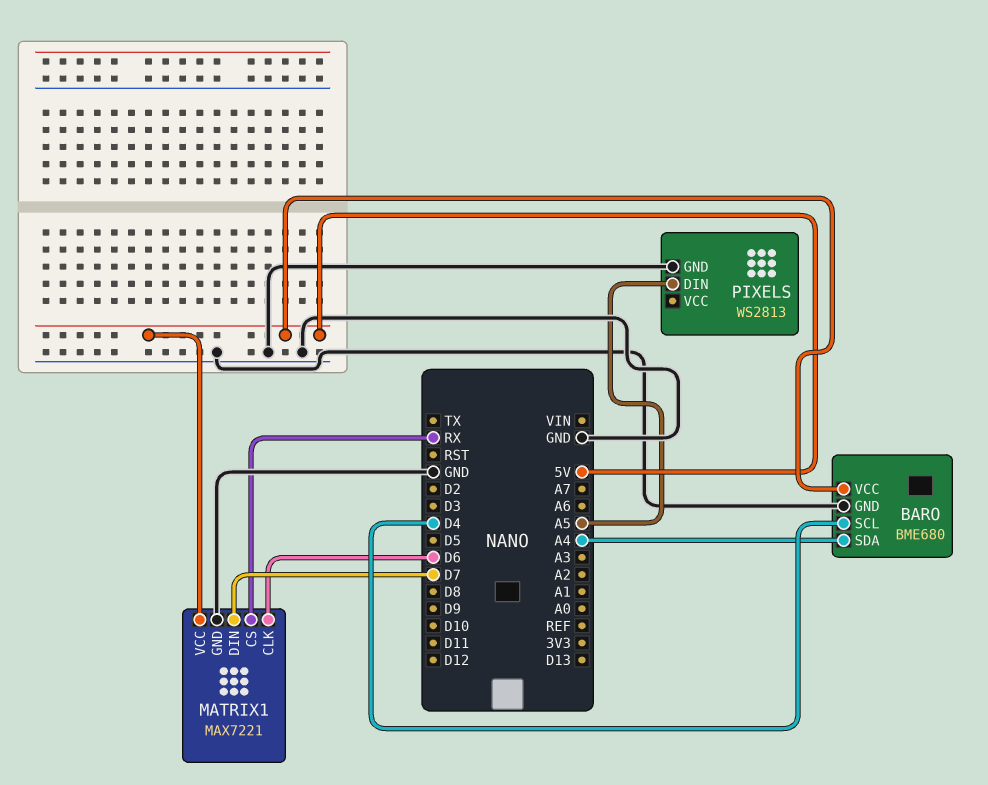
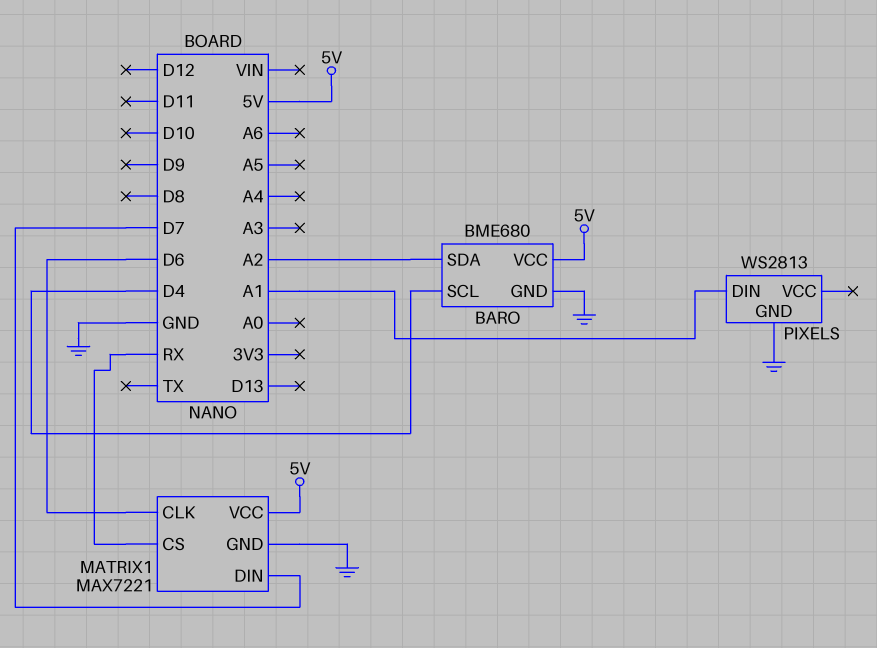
BARO pin SDA: A4 -> A2
PIXELS pin DIN: A5 -> A1

